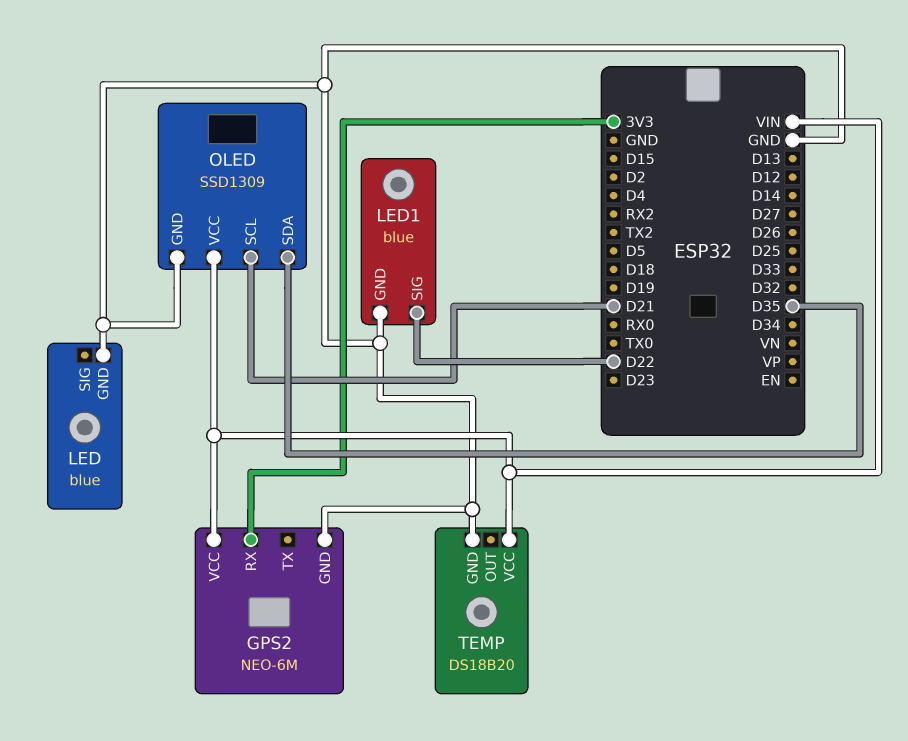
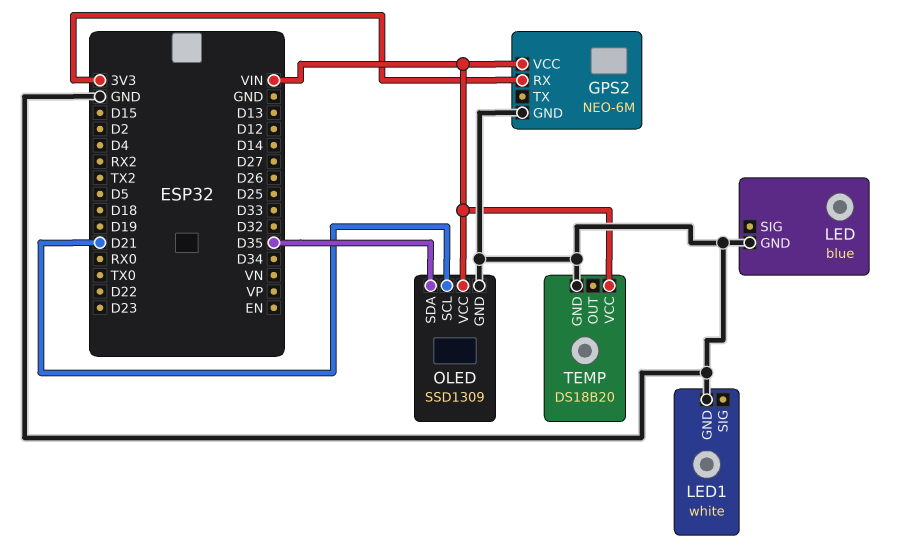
LED1: blue -> white
LED1 pin SIG: D22 -> none

